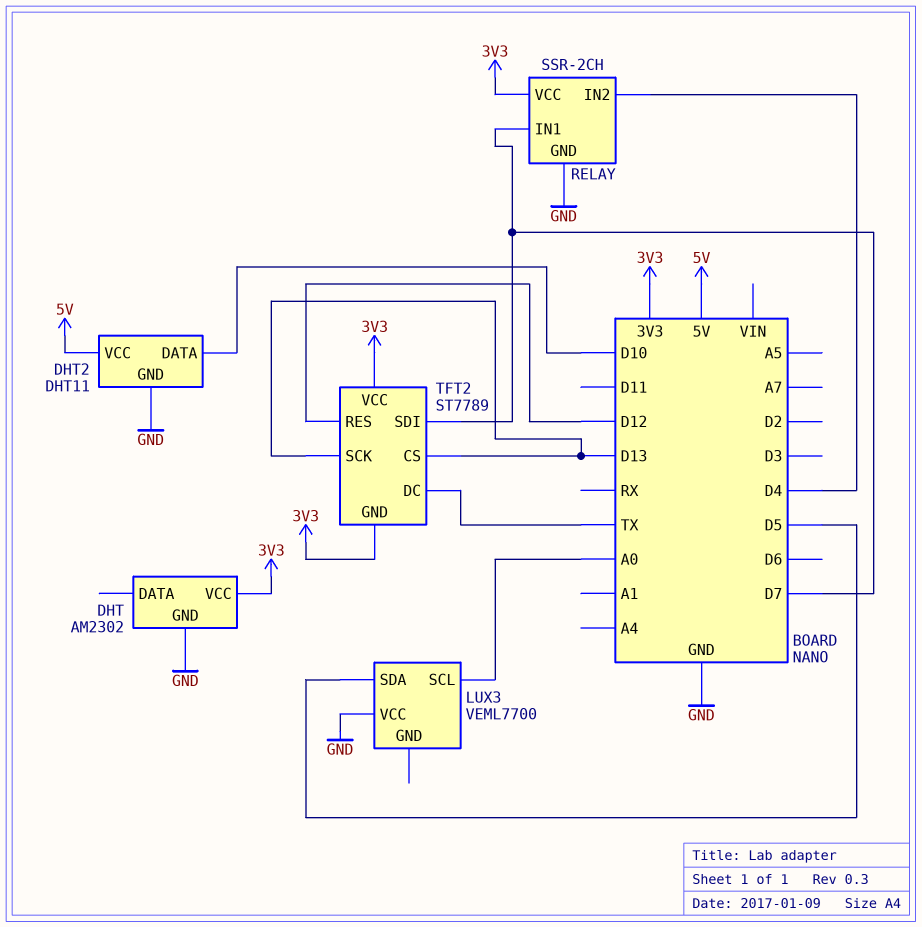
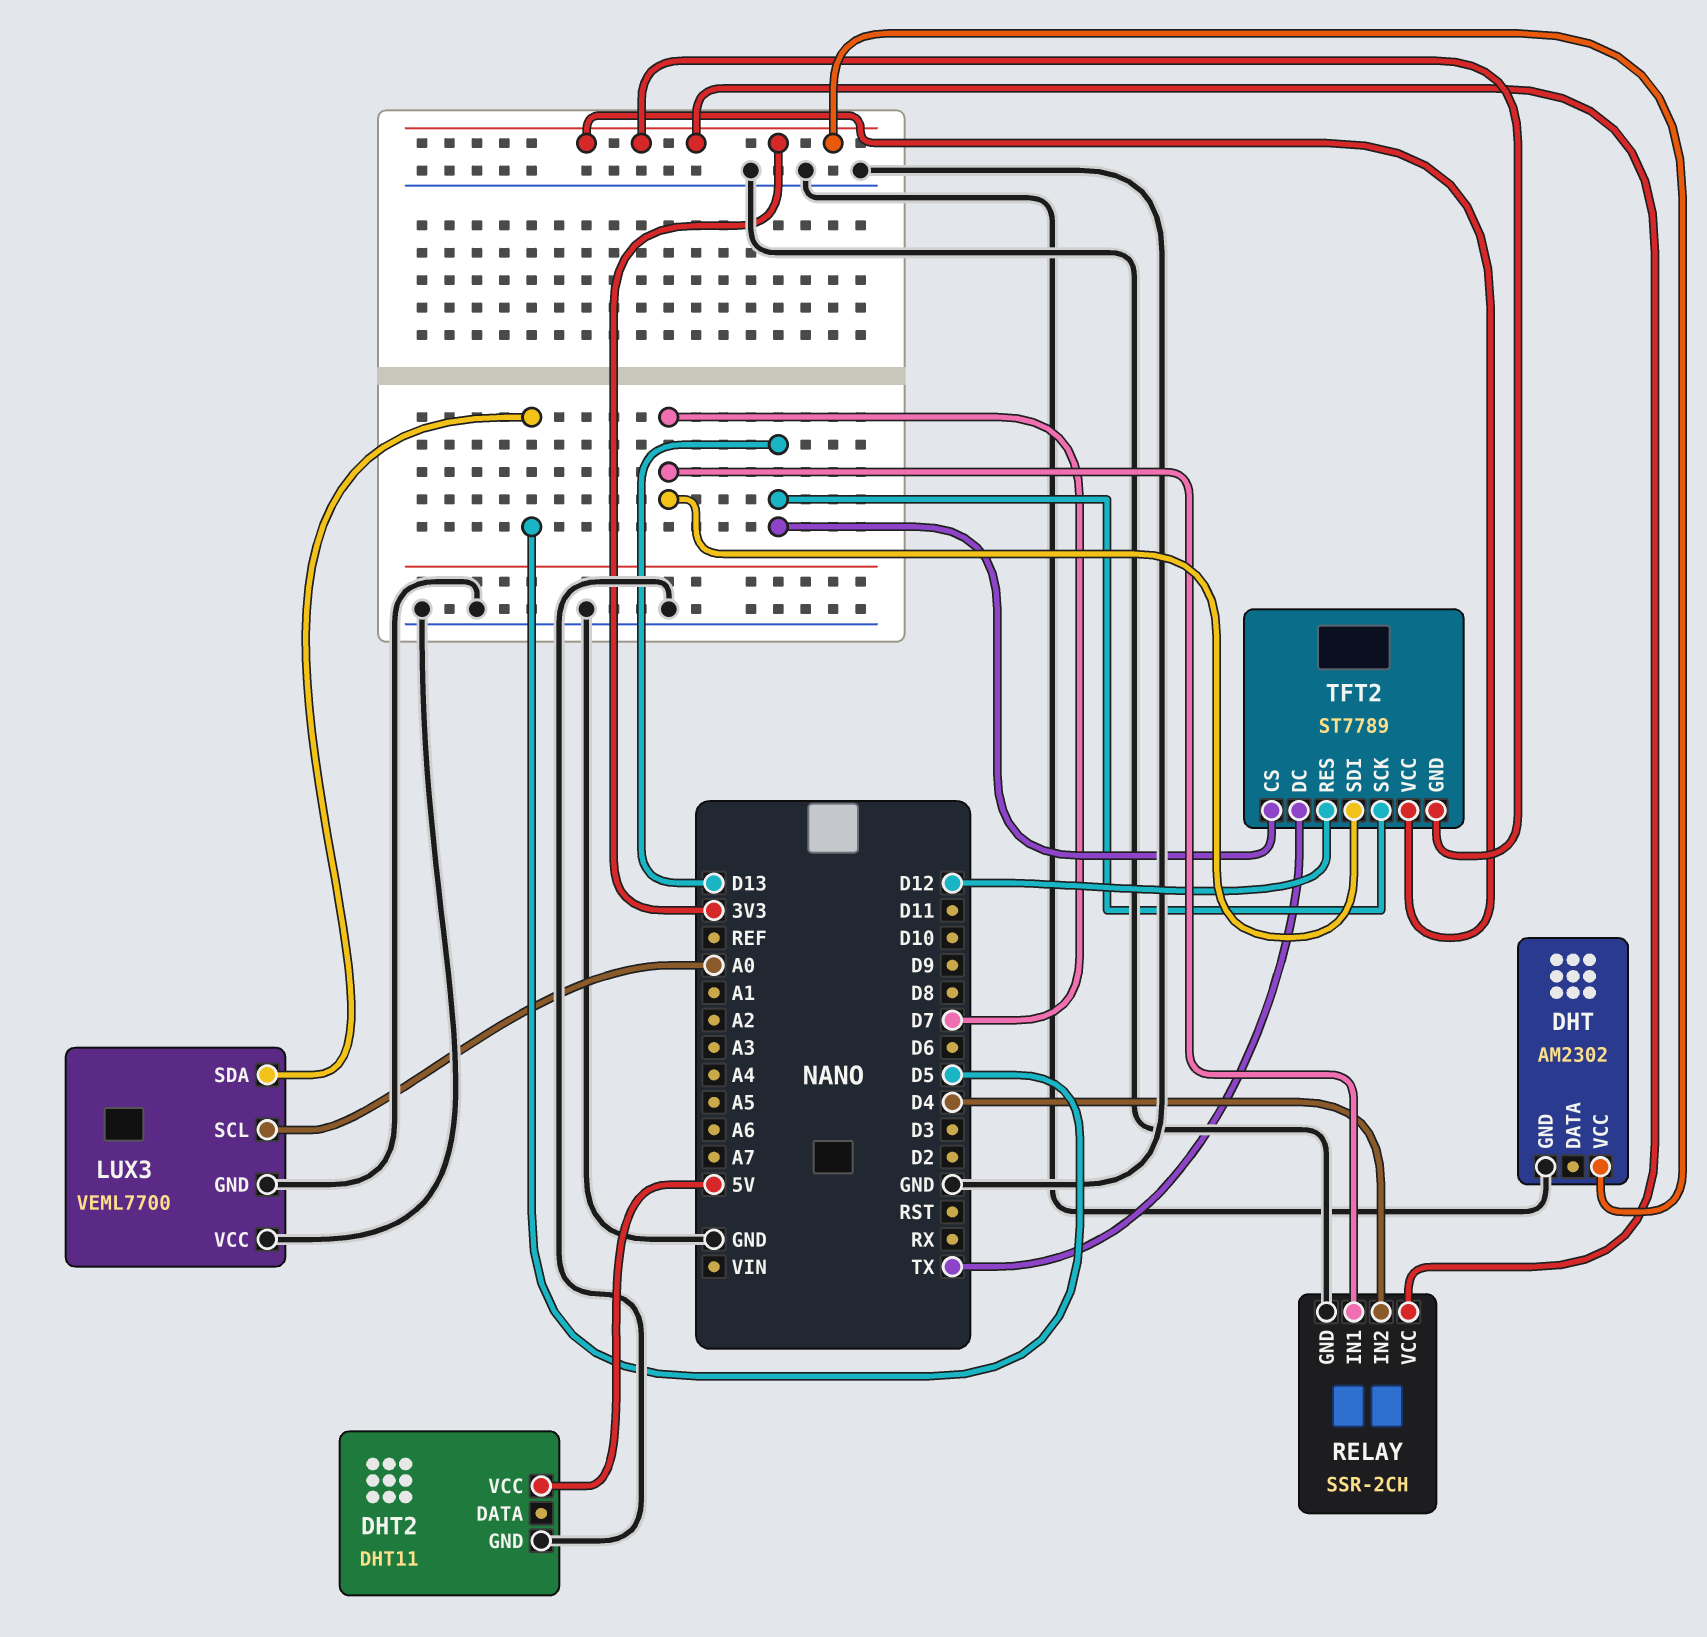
DHT2 pin DATA: D10 -> none
LUX3 pin GND: none -> GND

